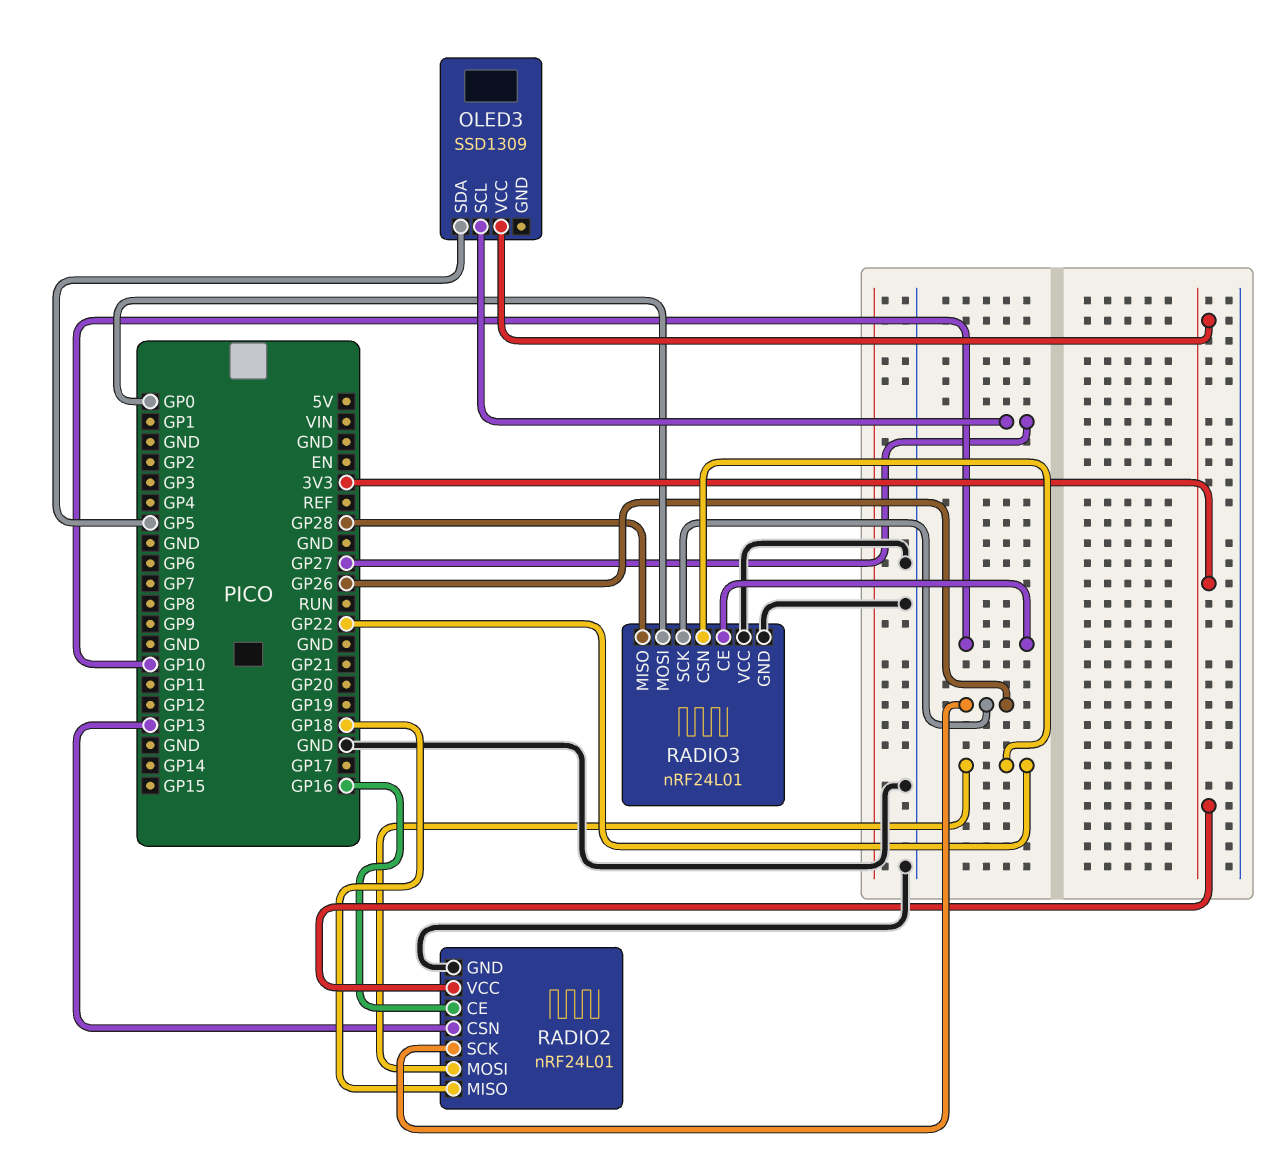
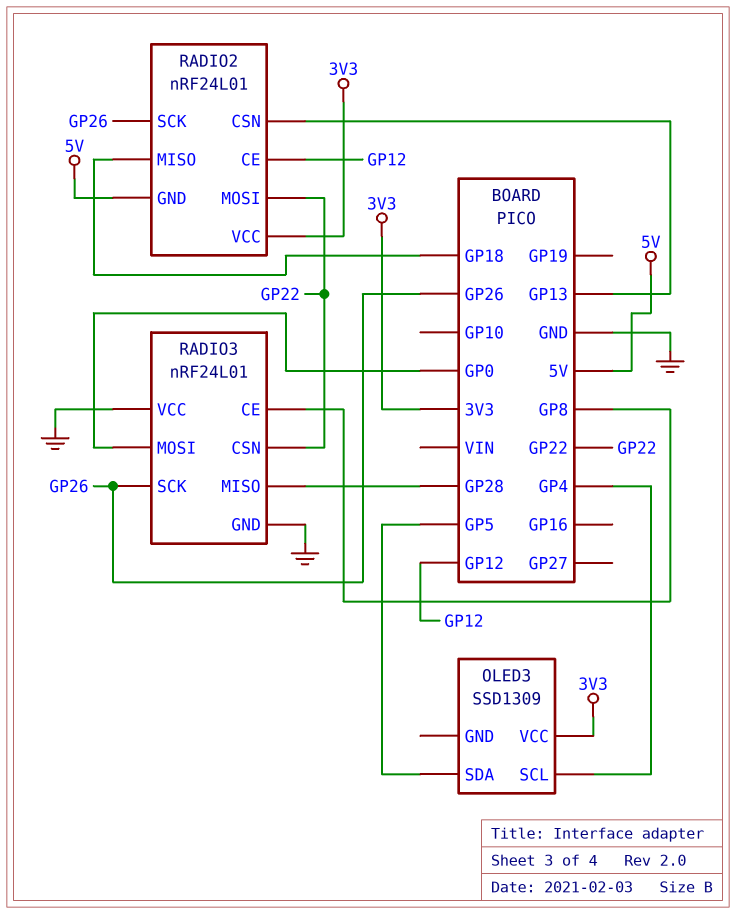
OLED3 pin SCL: GP27 -> GP4
RADIO2 pin CE: GP16 -> GP12
RADIO2 pin GND: GND -> 5V
RADIO3 pin CE: GP10 -> GP8

